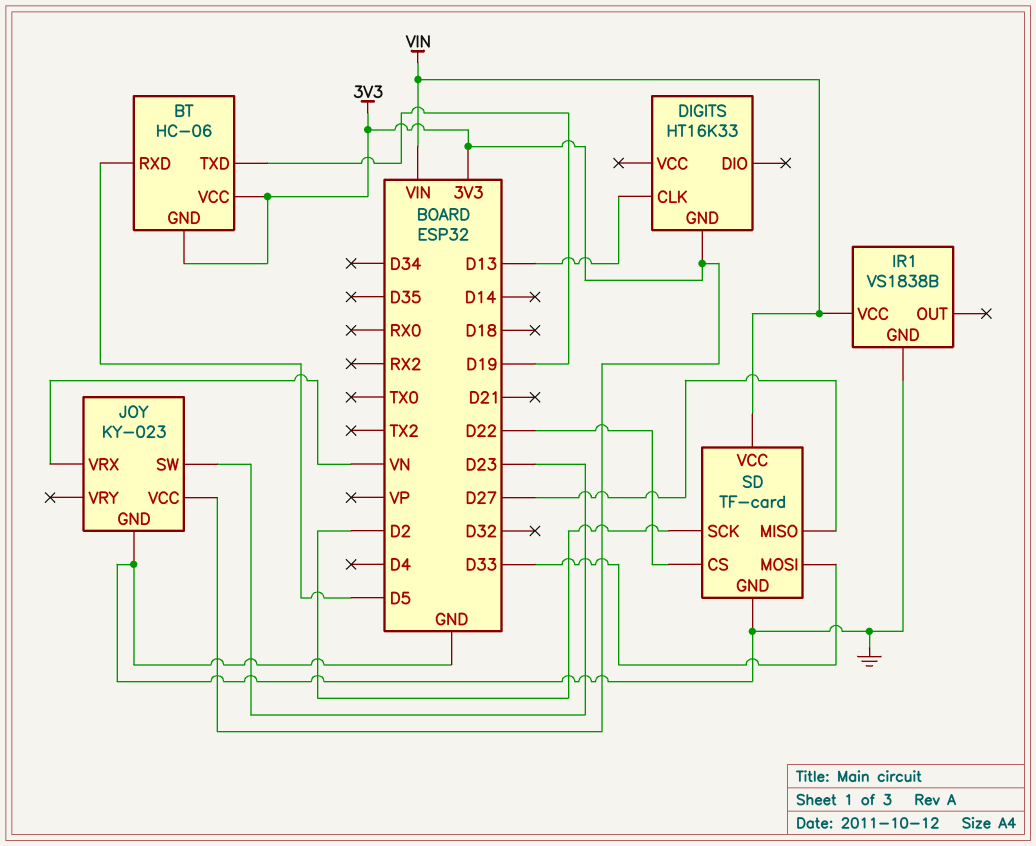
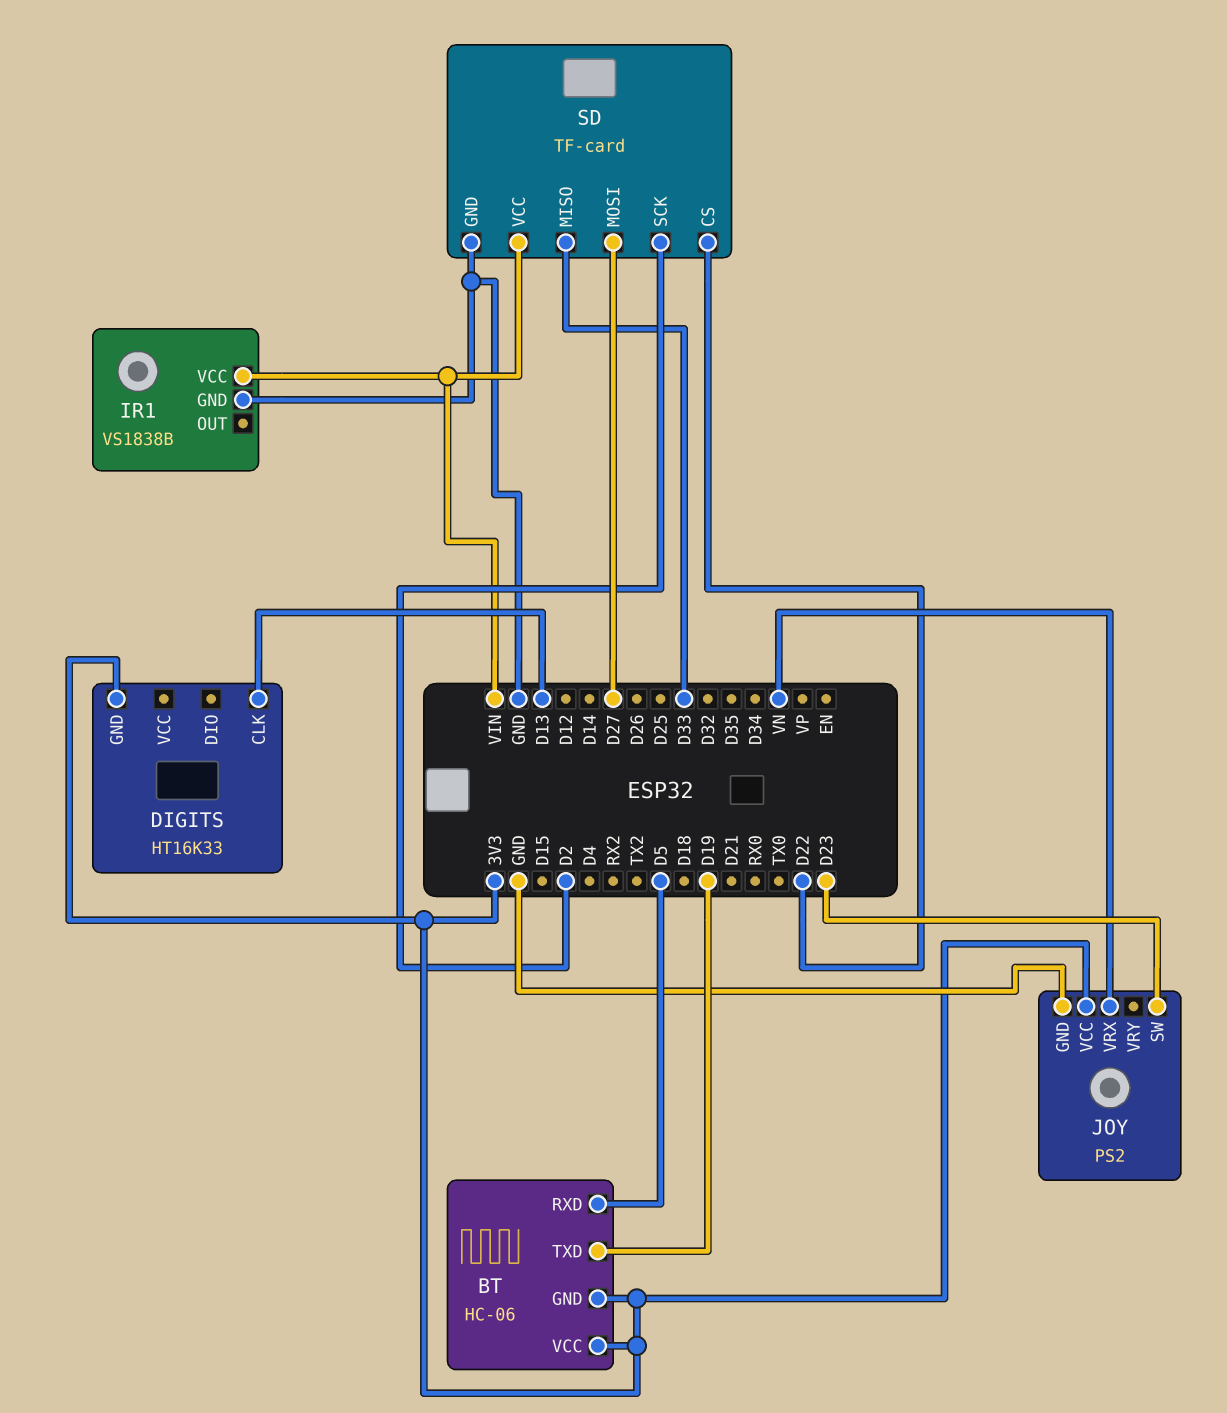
JOY: KY-023 -> PS2
SD pin MISO: D27 -> D33
SD pin MOSI: D33 -> D27

